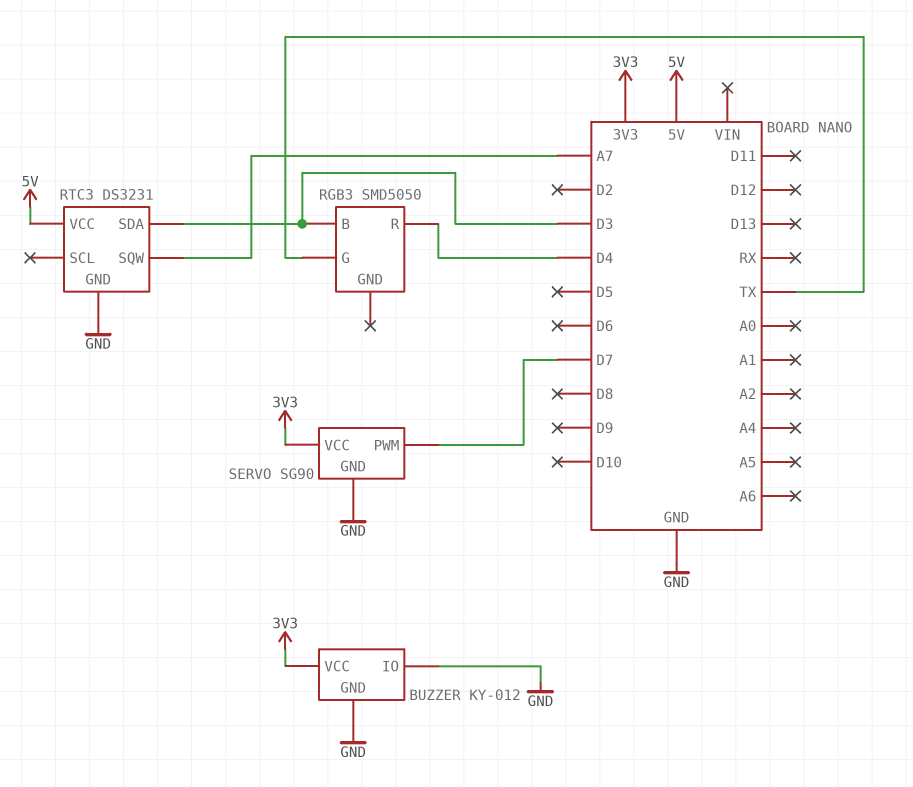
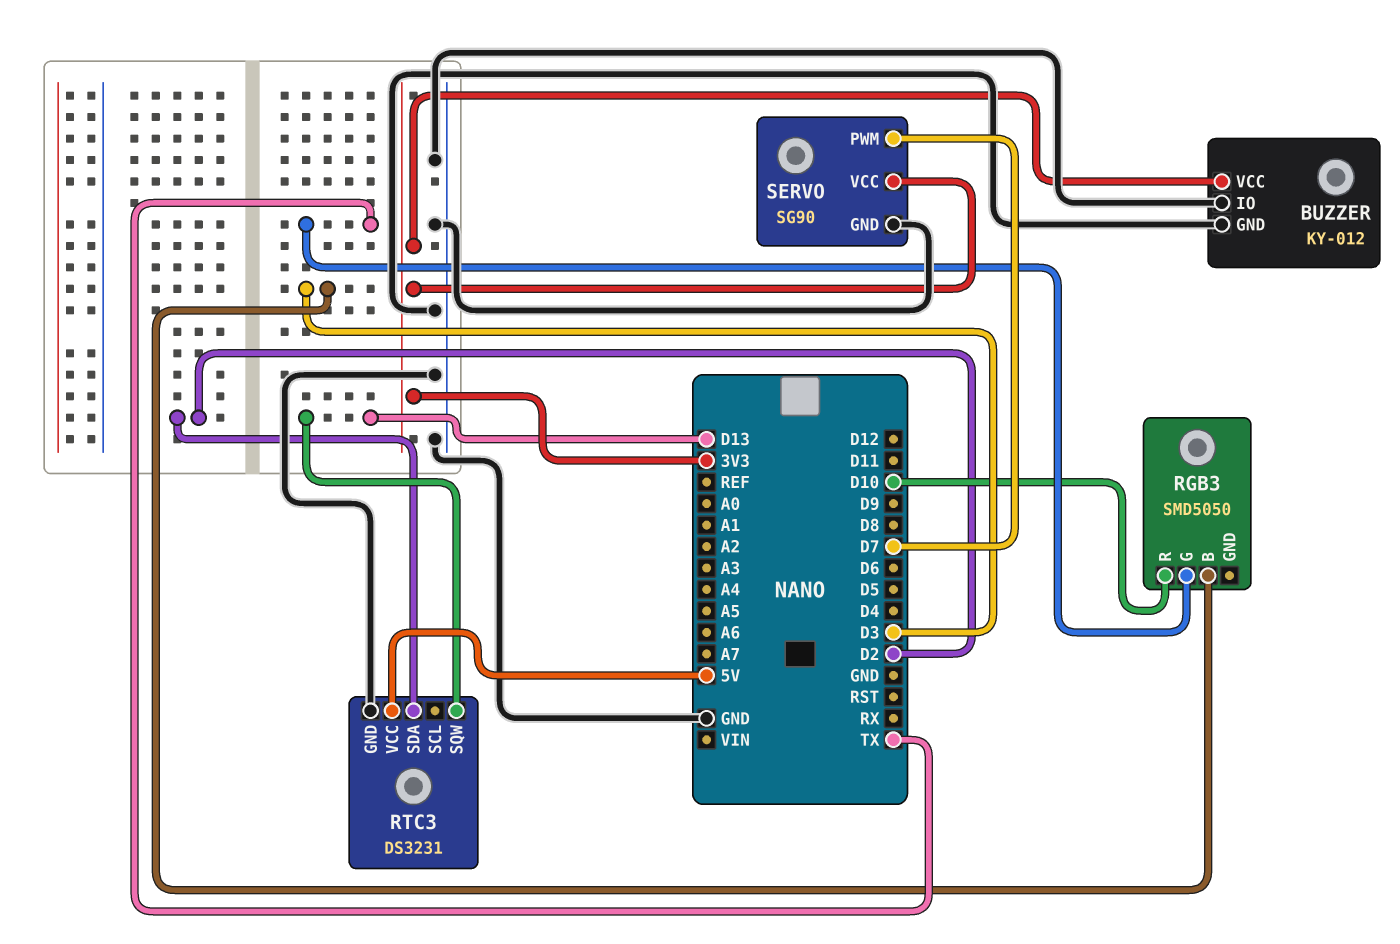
RGB3 pin R: D4 -> D10
RTC3 pin SDA: D3 -> D2
RTC3 pin SQW: A7 -> D13

